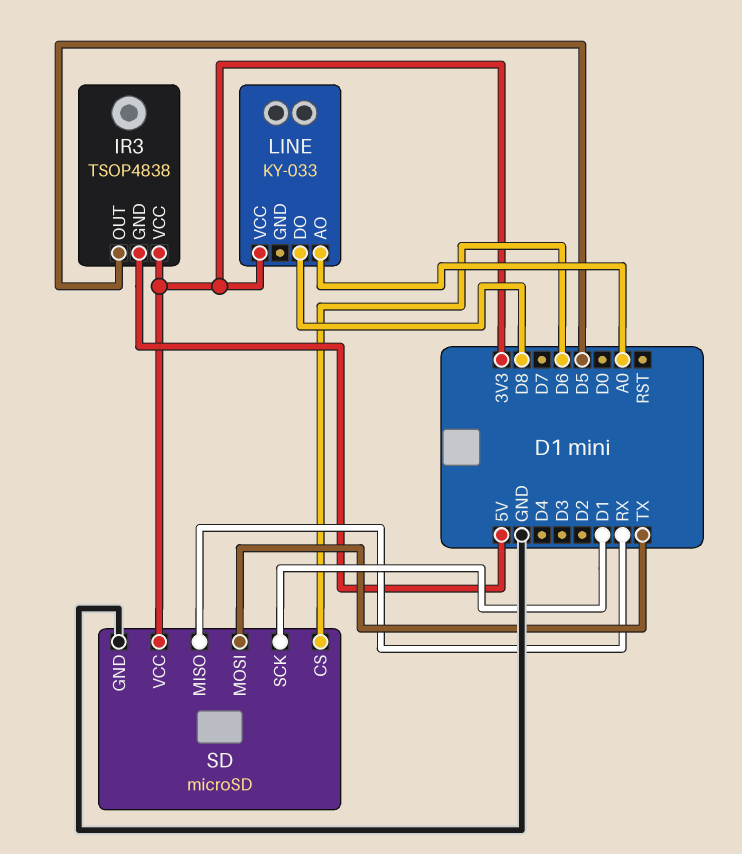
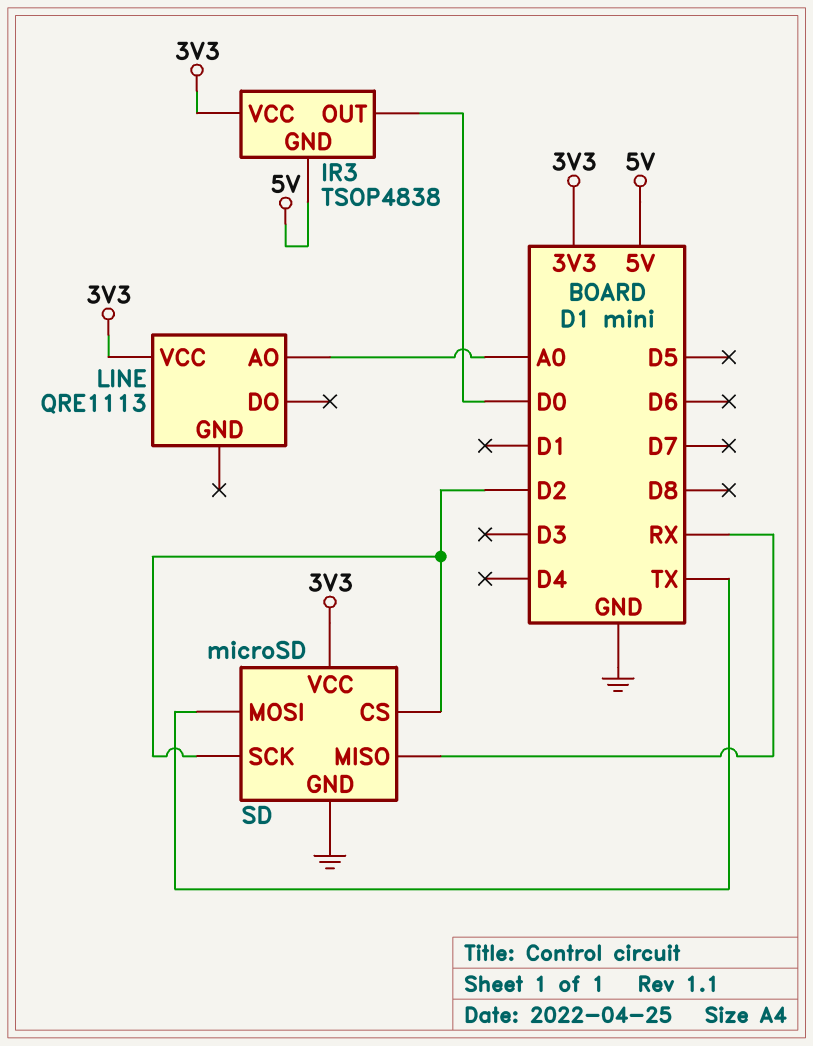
IR3 pin OUT: D5 -> D0
LINE: KY-033 -> QRE1113
LINE pin DO: D8 -> none
SD pin CS: D6 -> D2
SD pin SCK: D1 -> D2

